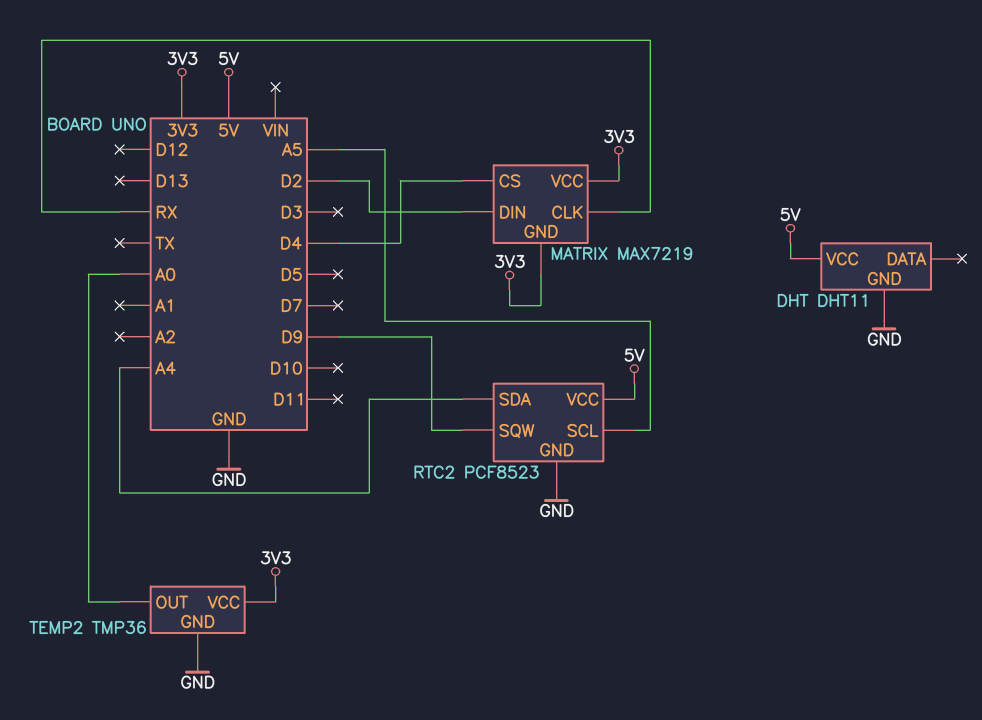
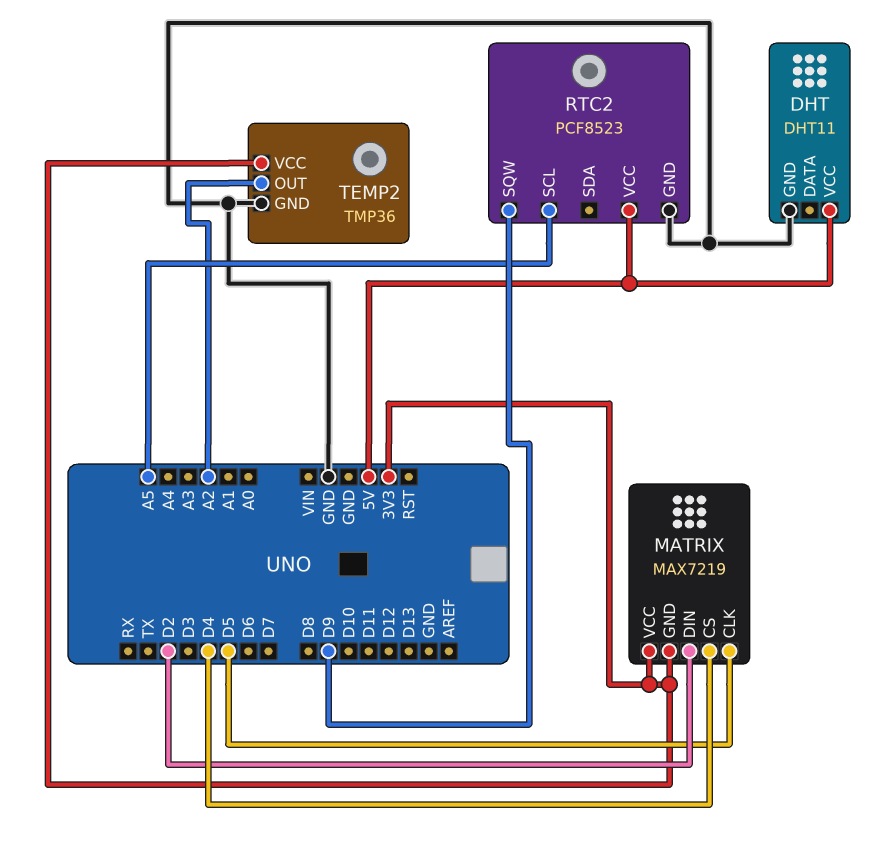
MATRIX pin CLK: RX -> D5
RTC2 pin SDA: A4 -> none
TEMP2 pin OUT: A0 -> A2

